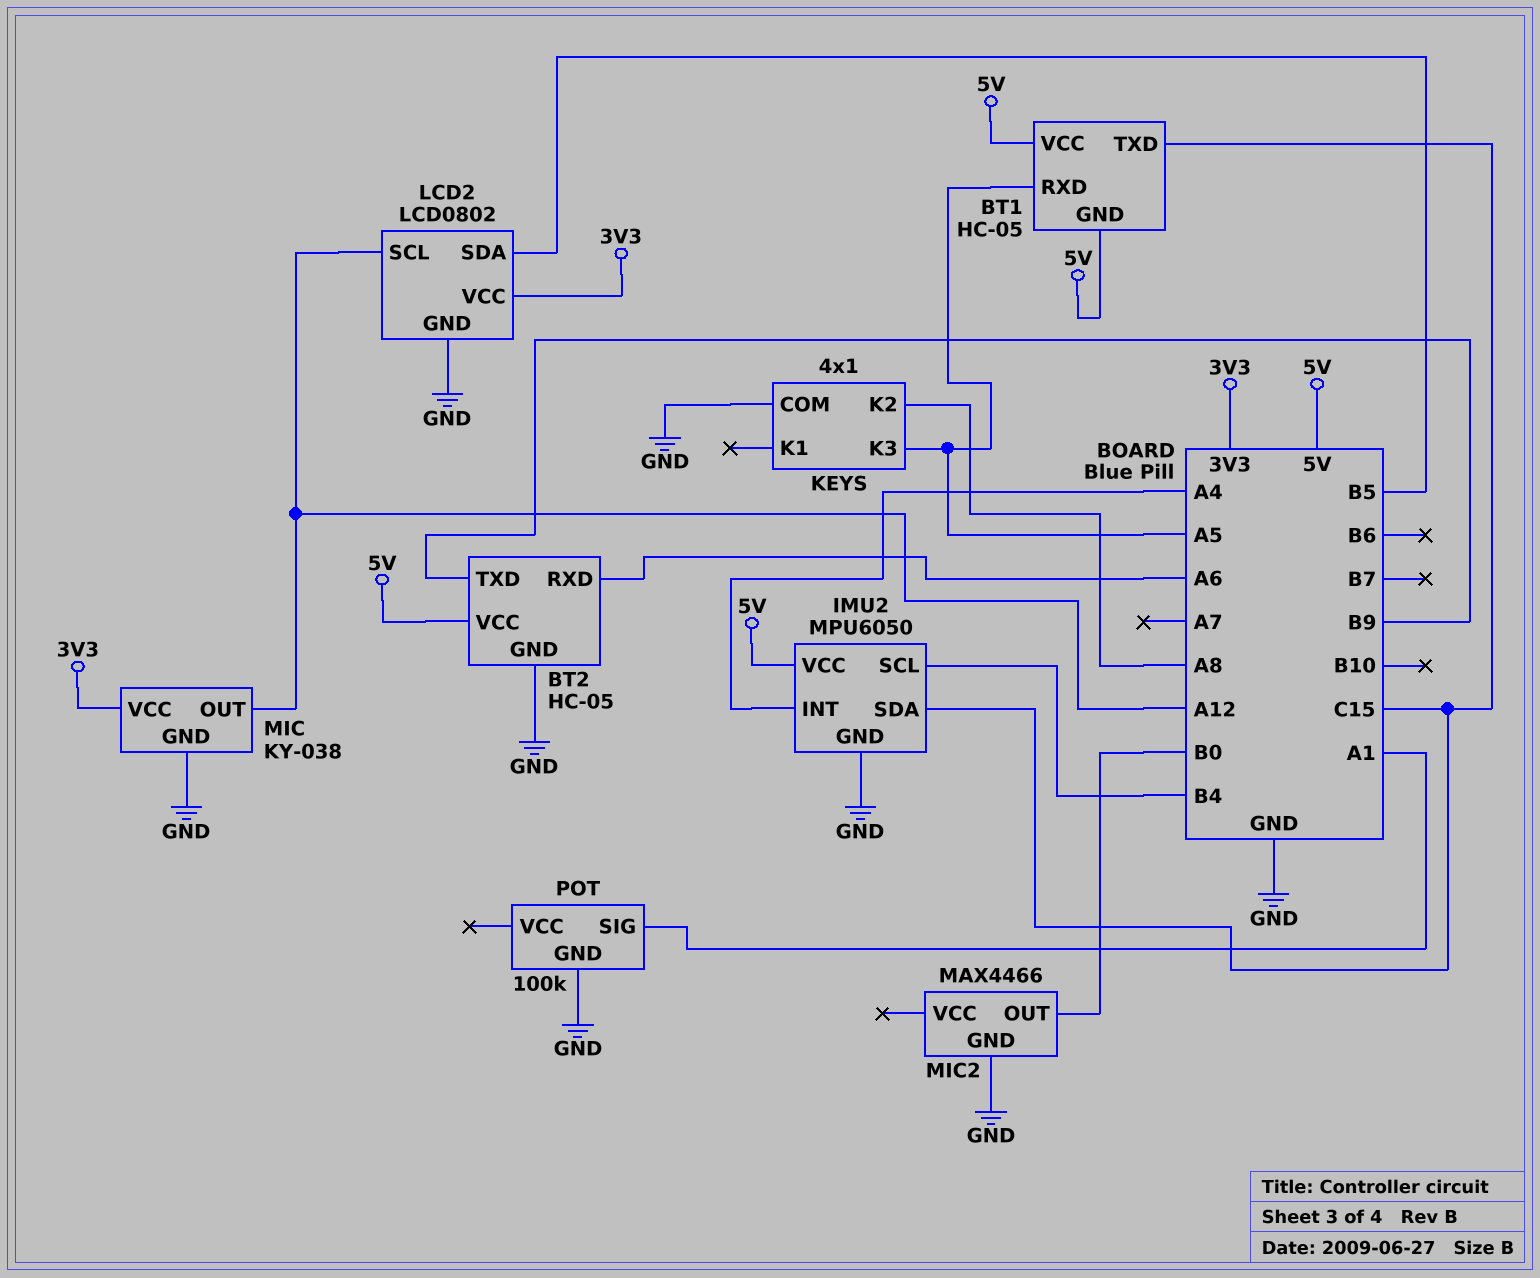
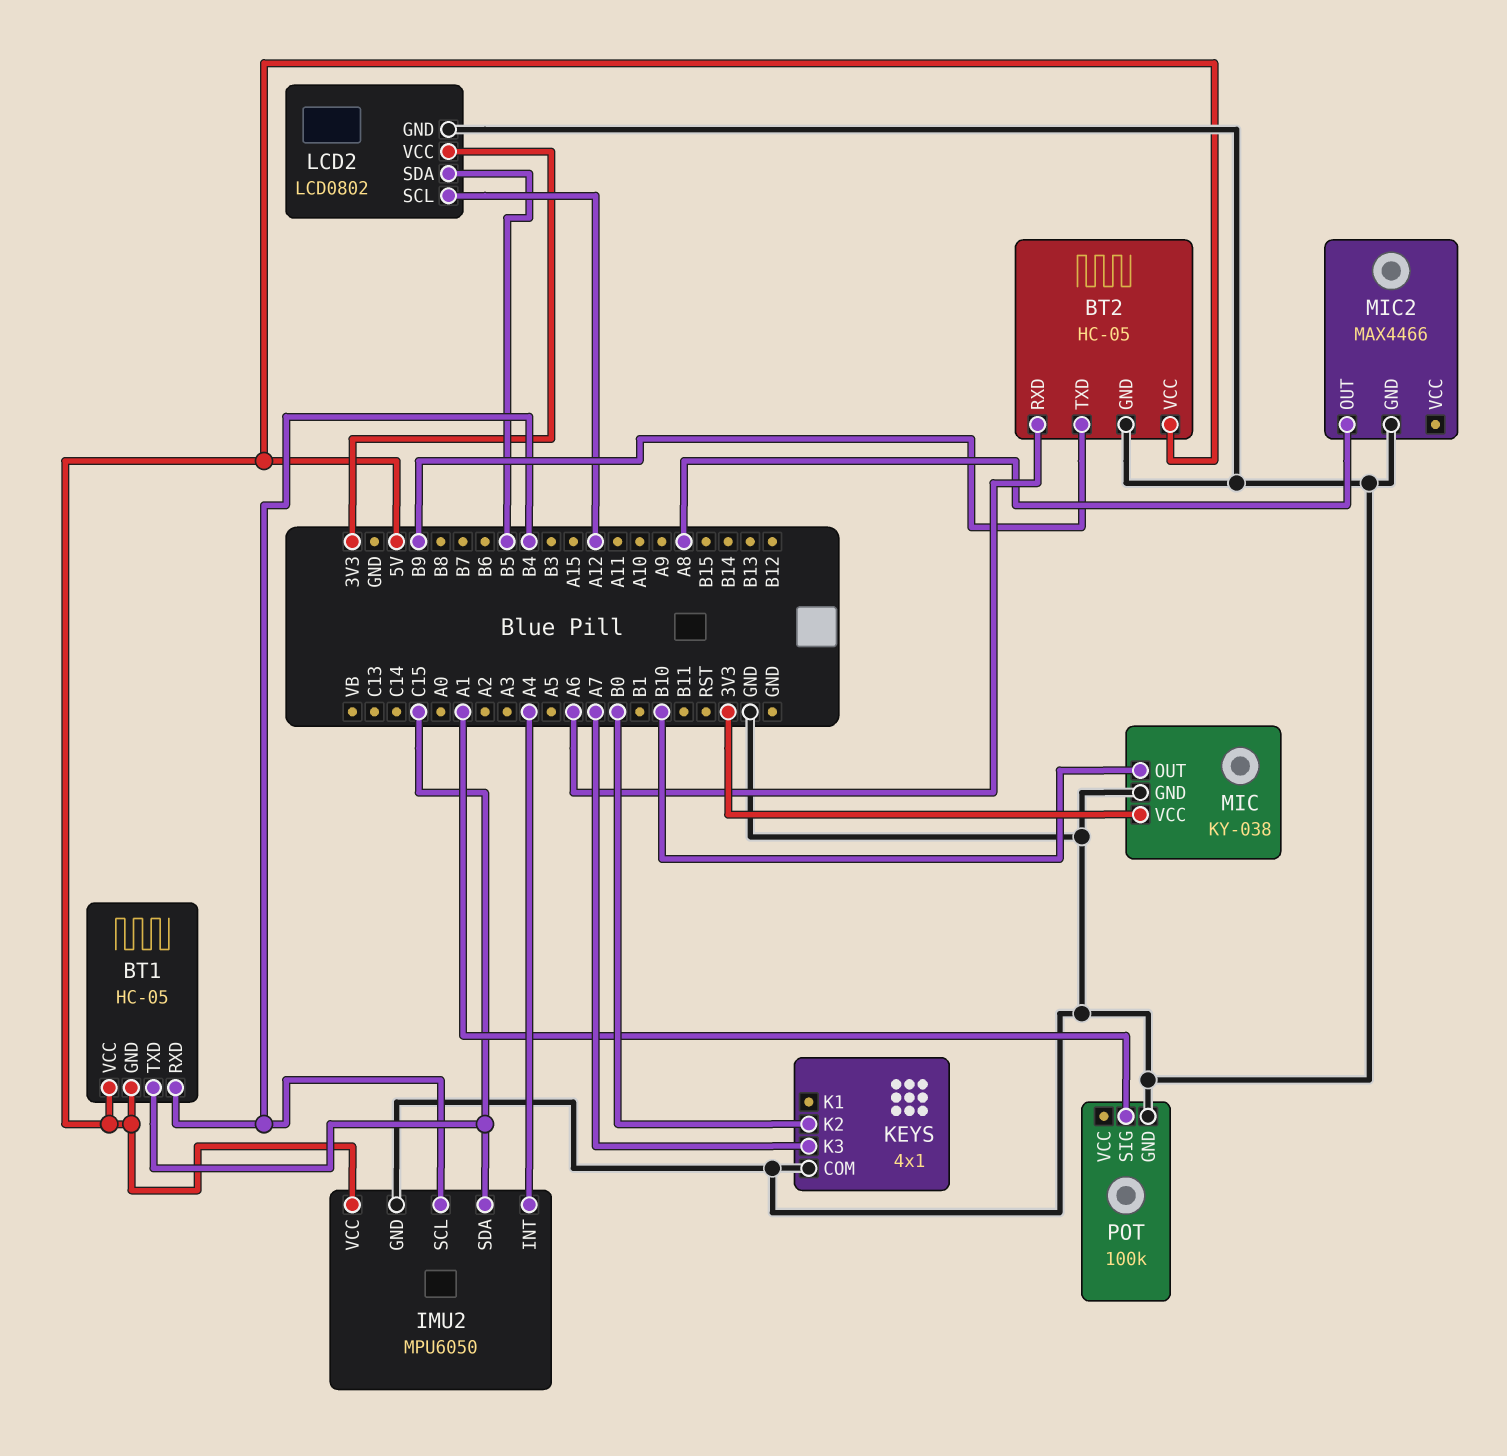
BT1 pin RXD: A5 -> B4
KEYS pin K2: A8 -> B0
KEYS pin K3: A5 -> A7
MIC pin OUT: A12 -> B10
MIC2 pin OUT: B0 -> A8

